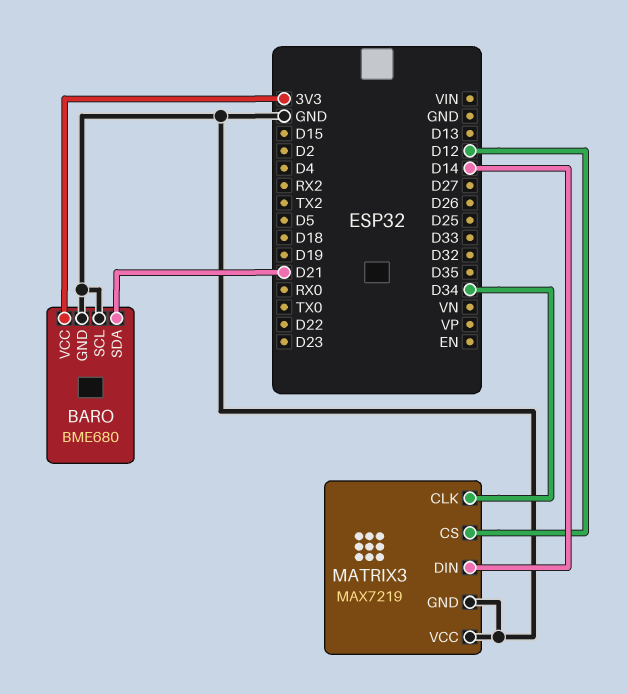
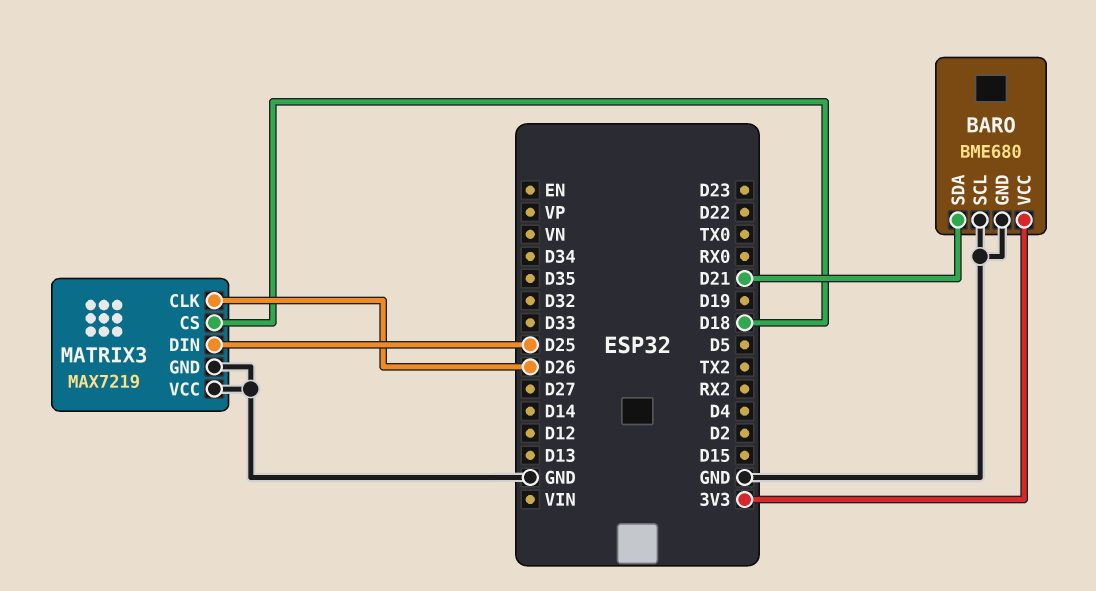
MATRIX3 pin CLK: D34 -> D26
MATRIX3 pin CS: D12 -> D18
MATRIX3 pin DIN: D14 -> D25

